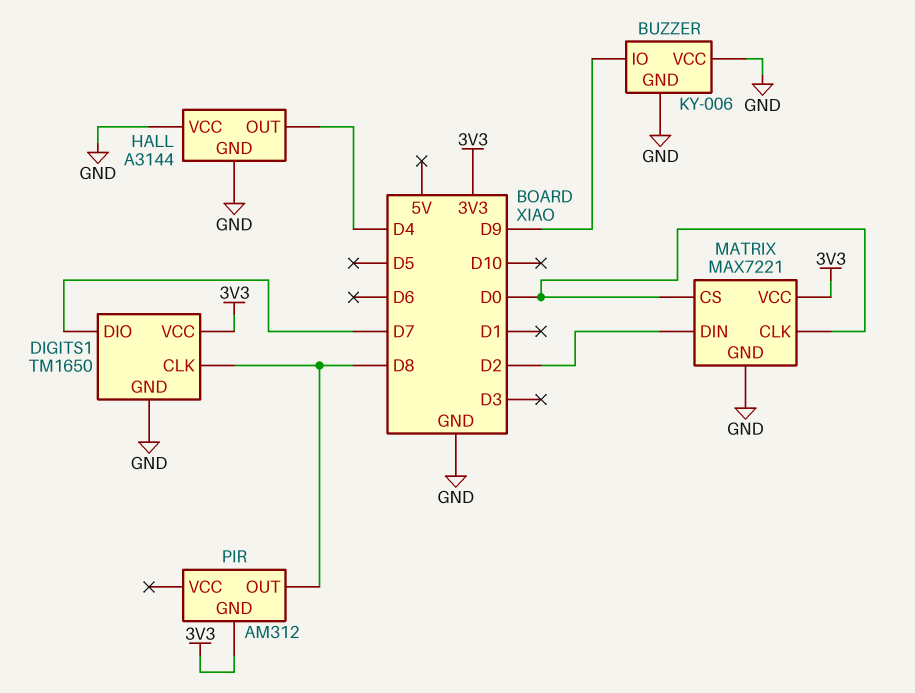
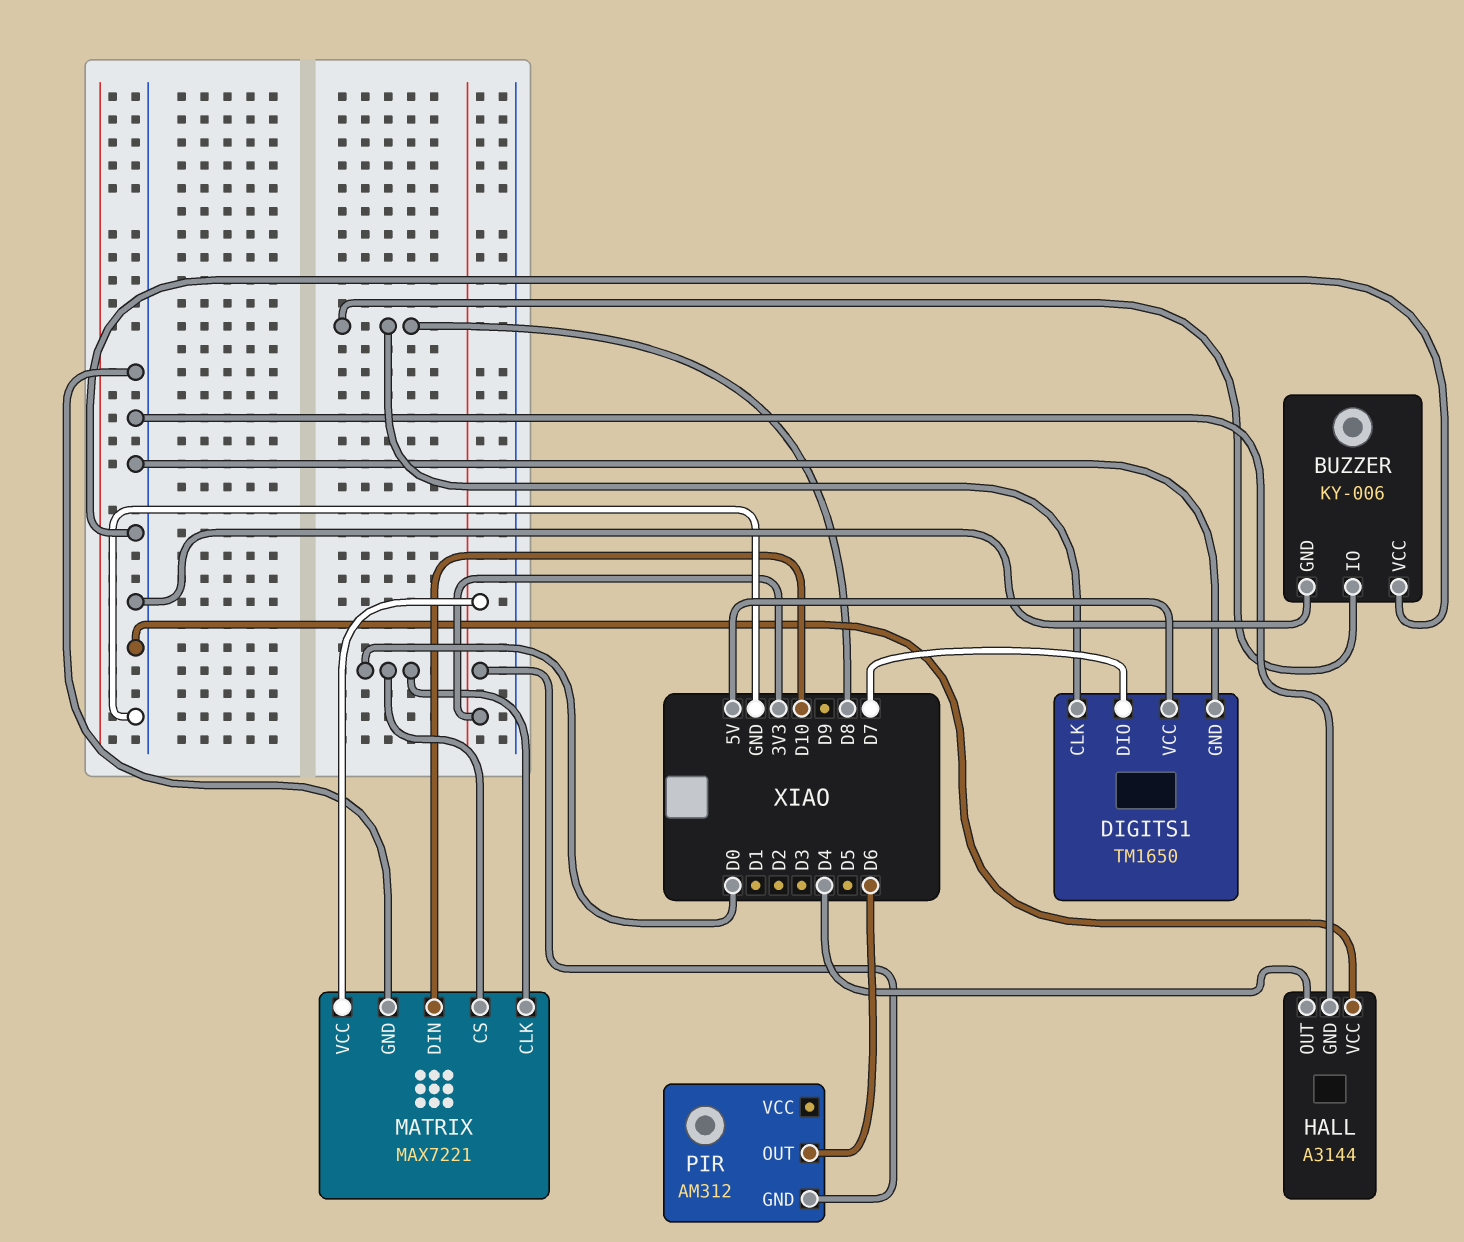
BUZZER pin IO: D9 -> D8
DIGITS1 pin VCC: 3V3 -> 5V
MATRIX pin DIN: D2 -> D10
PIR pin OUT: D8 -> D6

